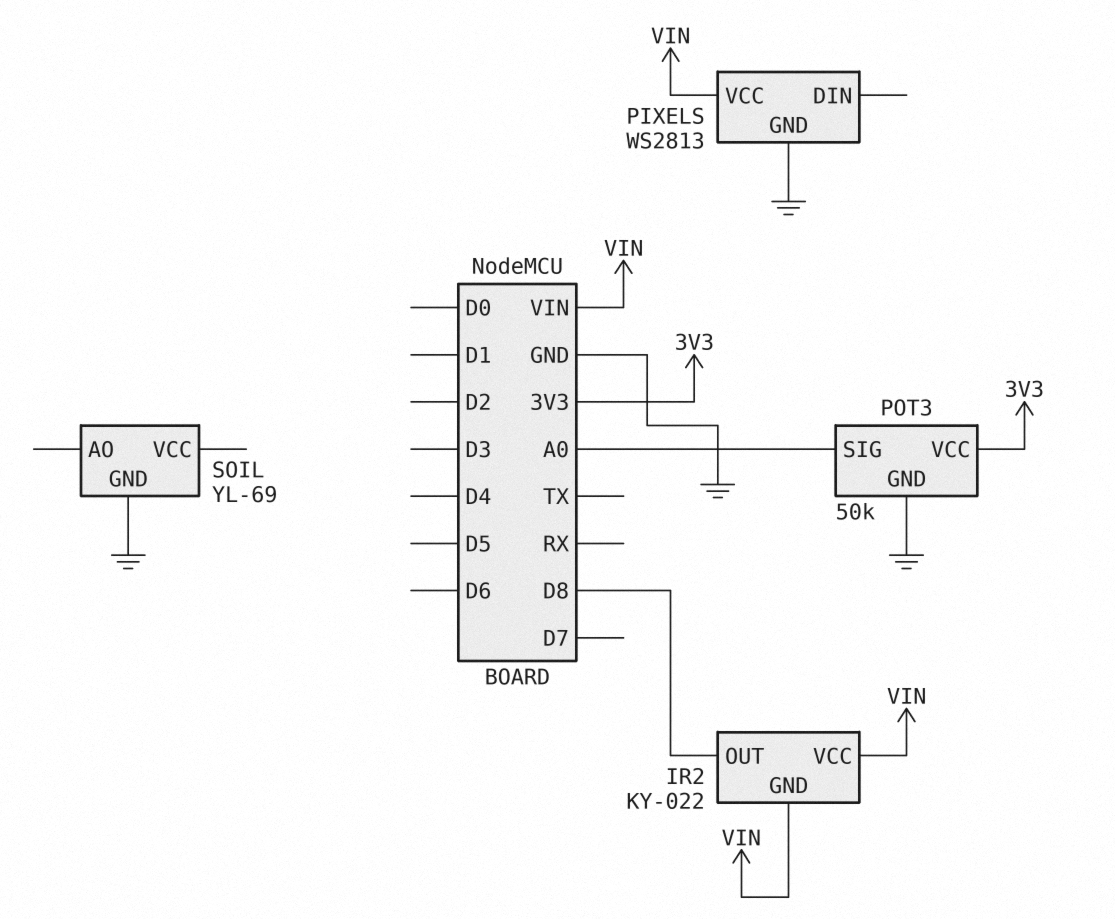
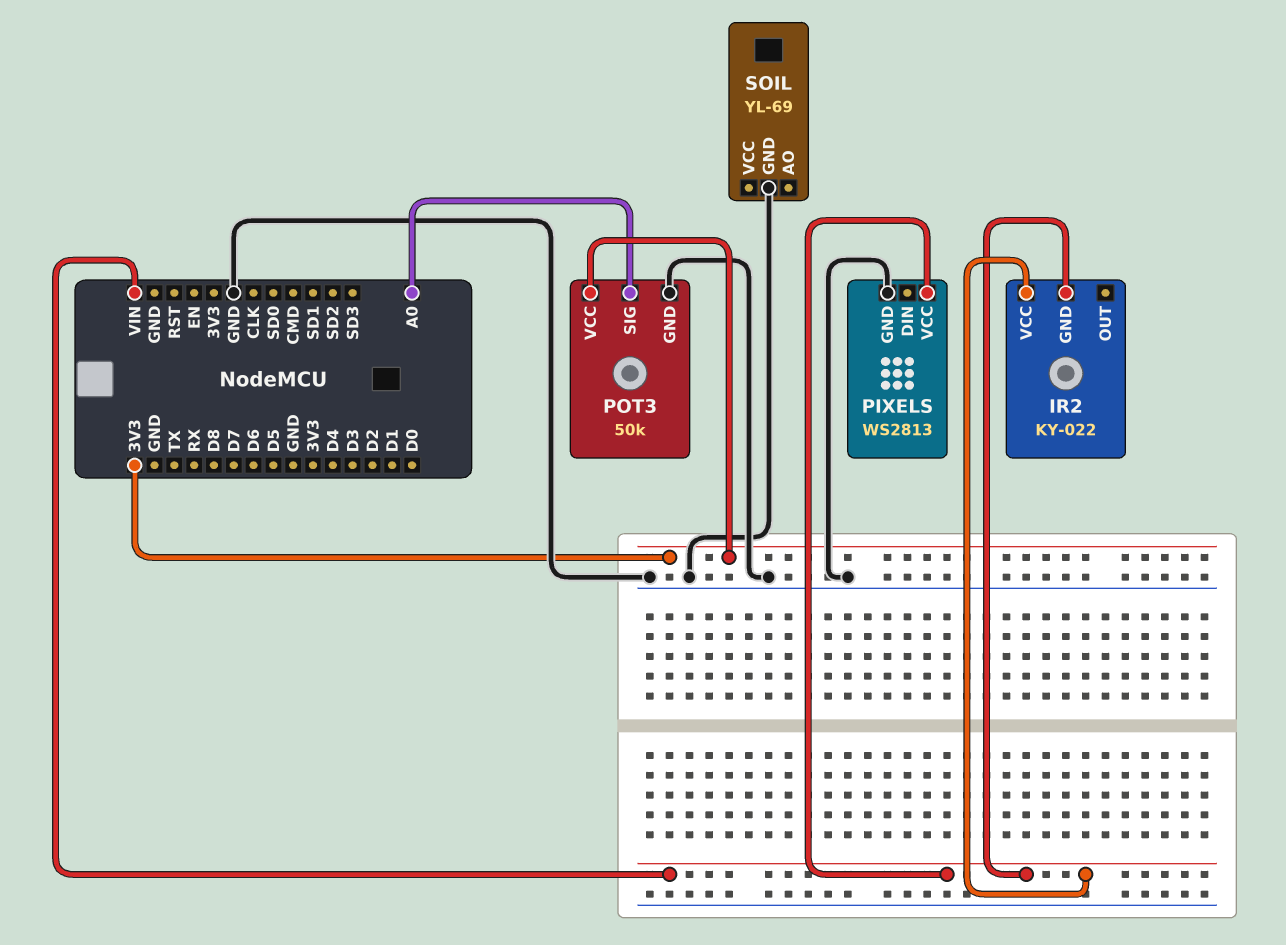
IR2 pin OUT: D8 -> none

